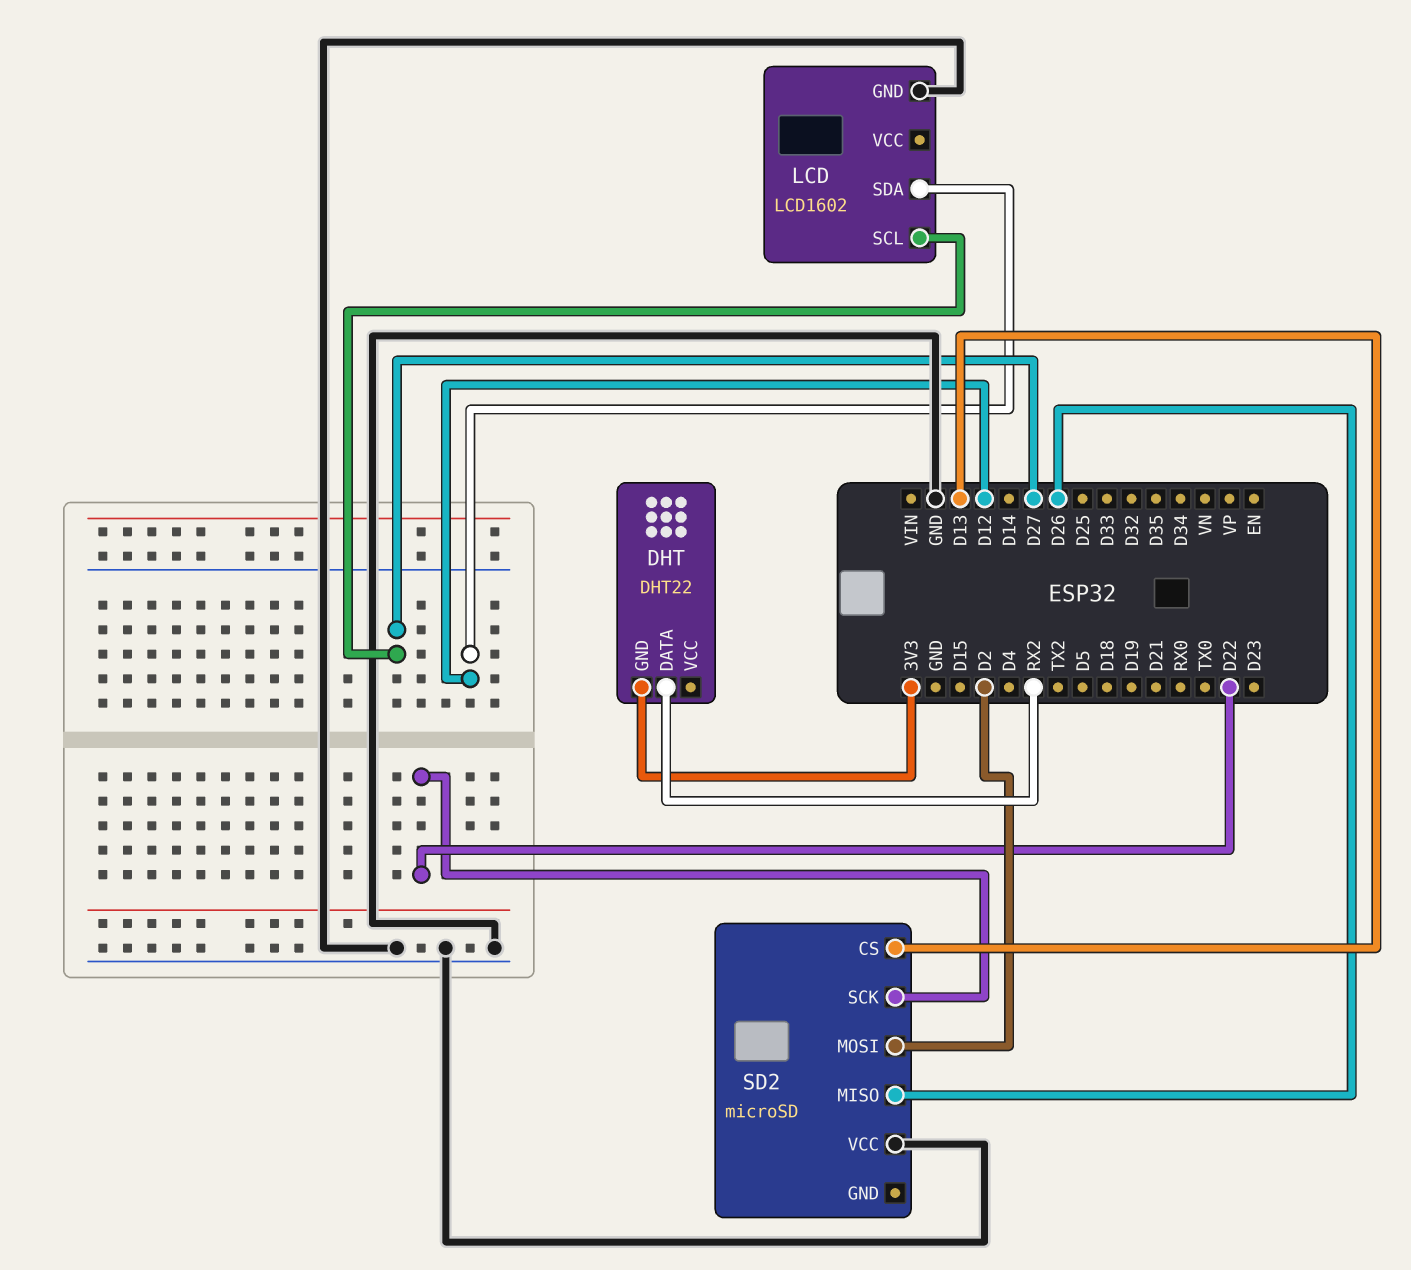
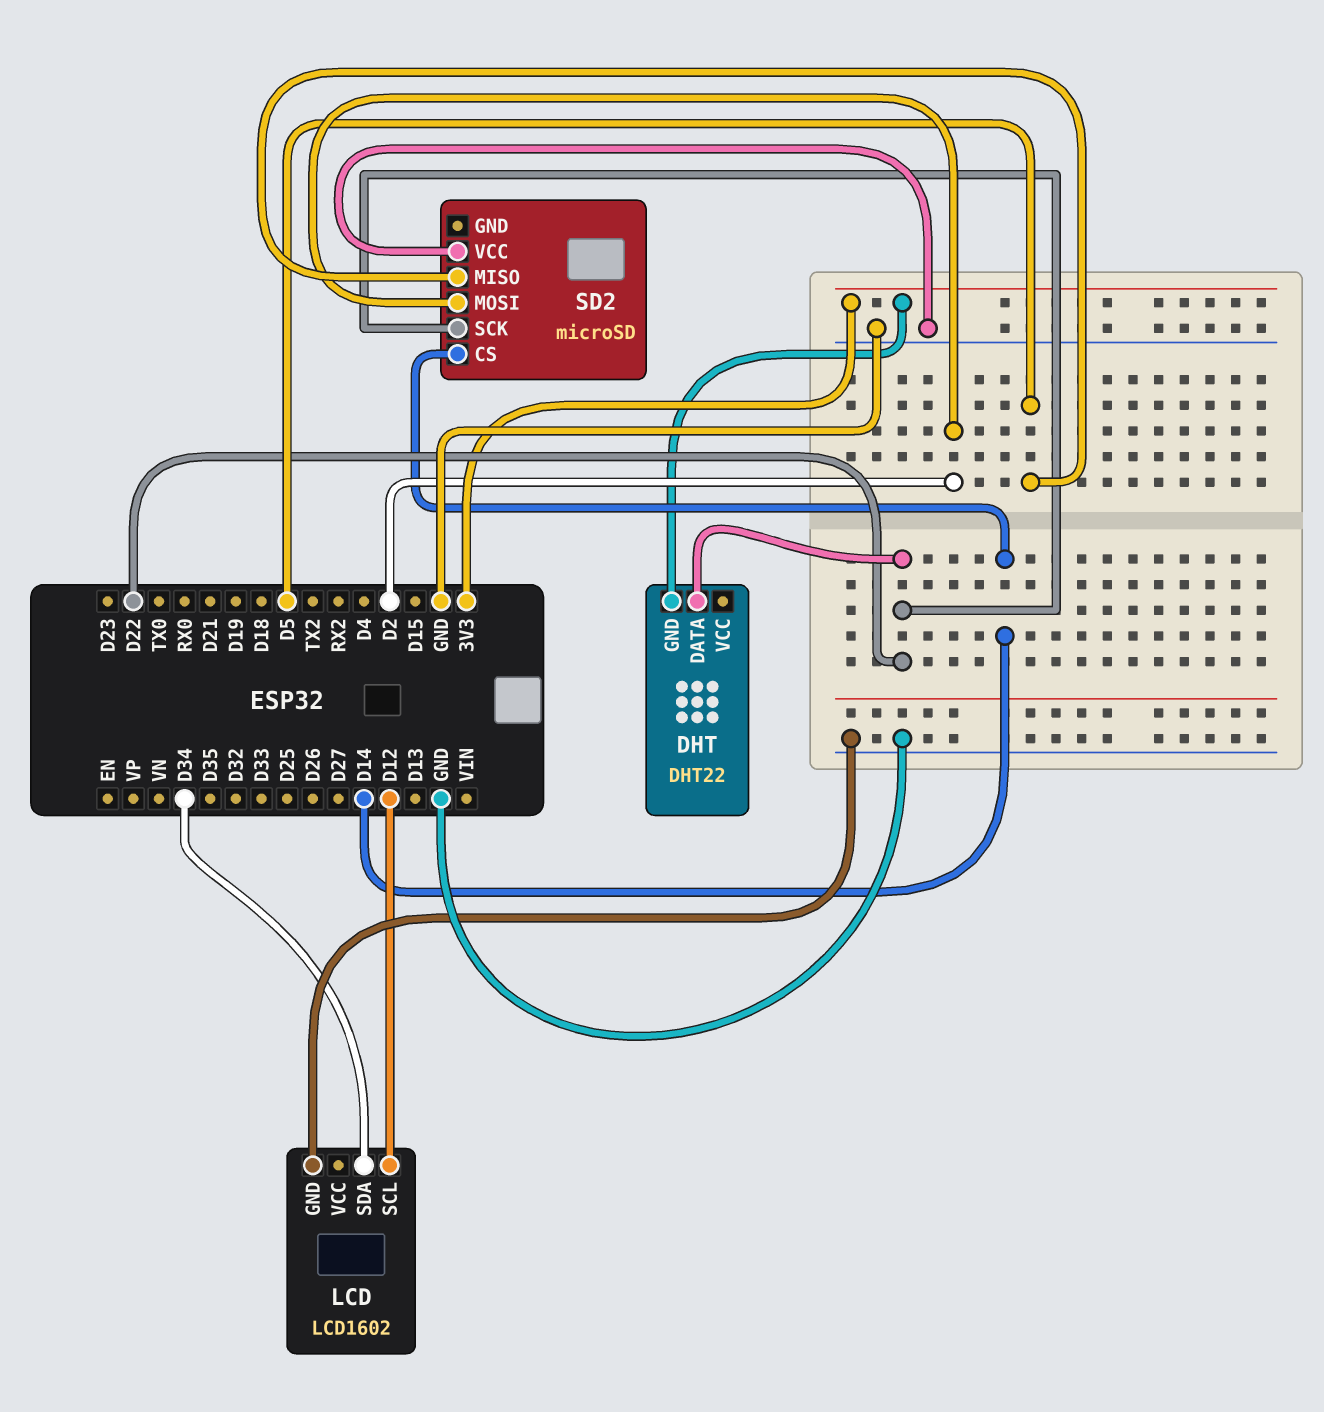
DHT pin DATA: RX2 -> D22
LCD pin SCL: D27 -> D12
LCD pin SDA: D12 -> D34
SD2 pin CS: D13 -> D14
SD2 pin MISO: D26 -> D5

